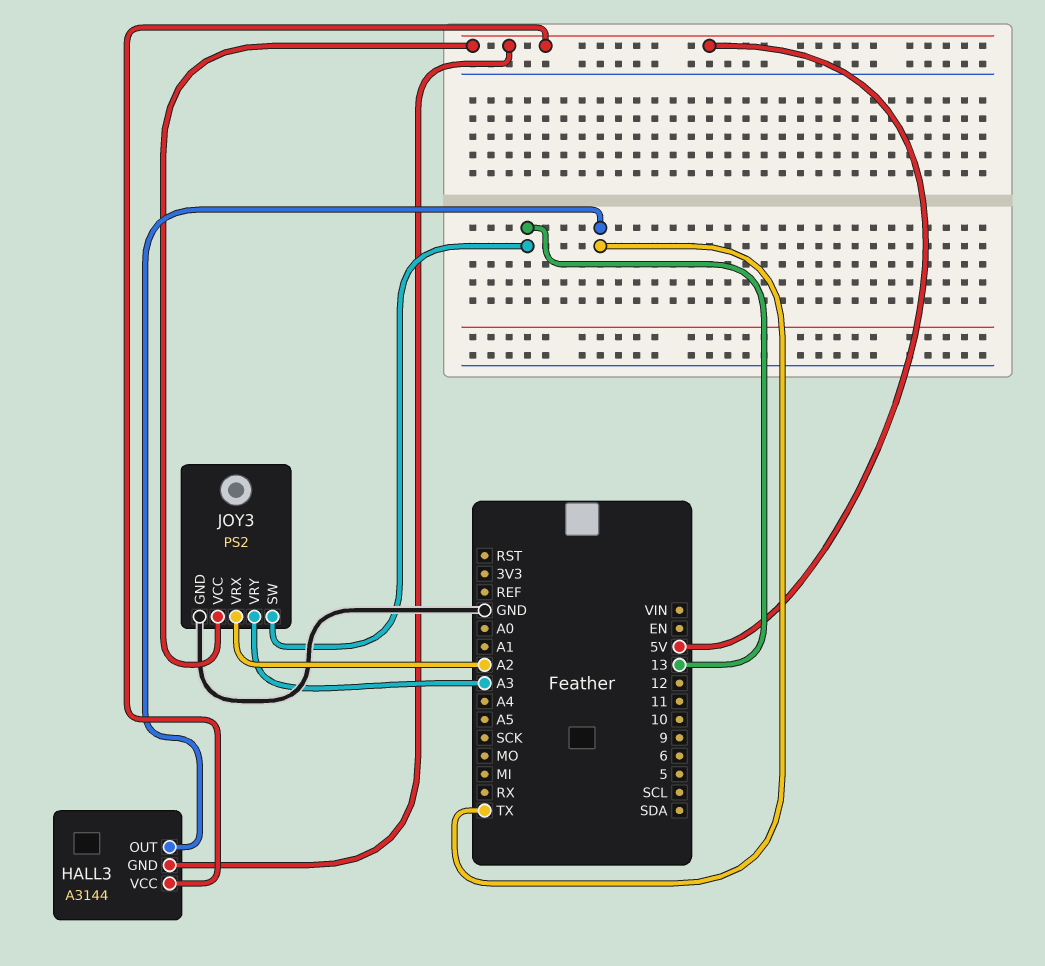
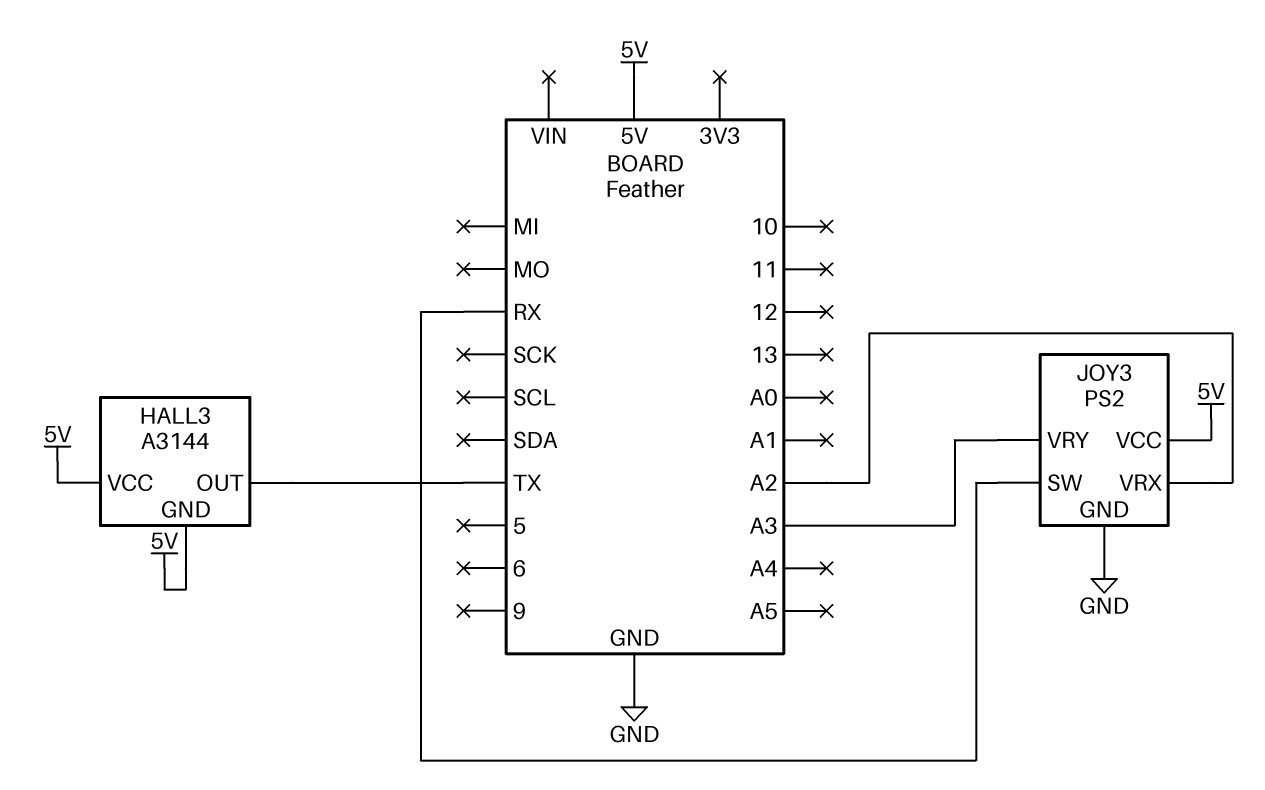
JOY3 pin SW: 13 -> RX

